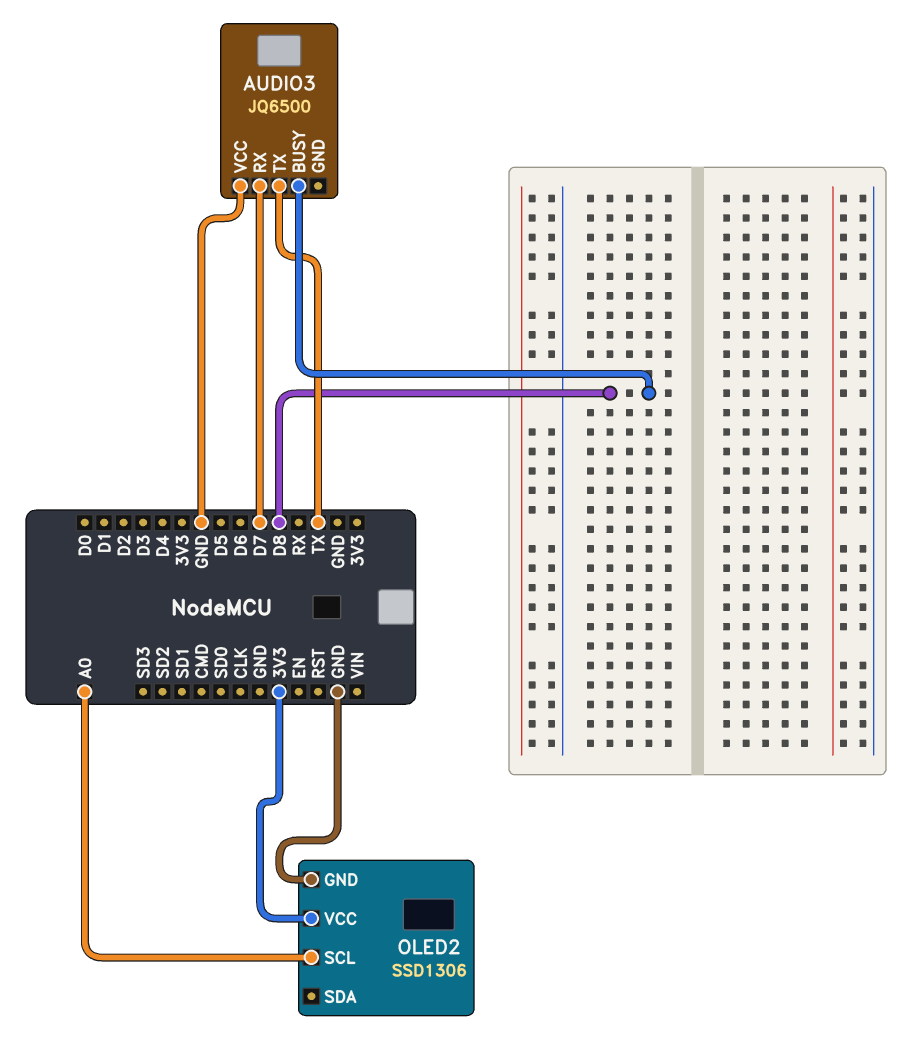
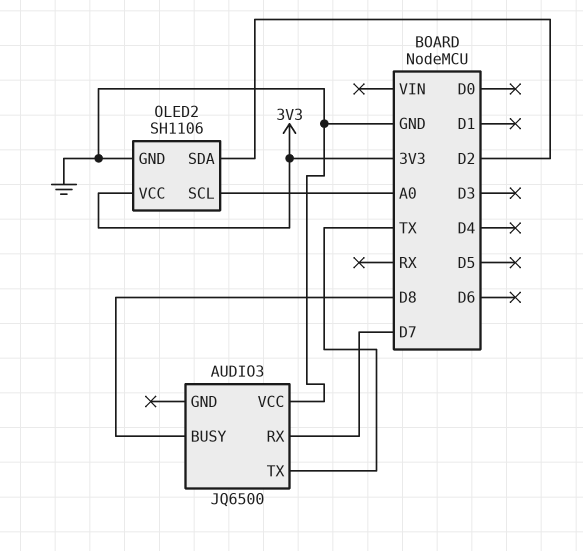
OLED2: SSD1306 -> SH1106
OLED2 pin SDA: none -> D2

